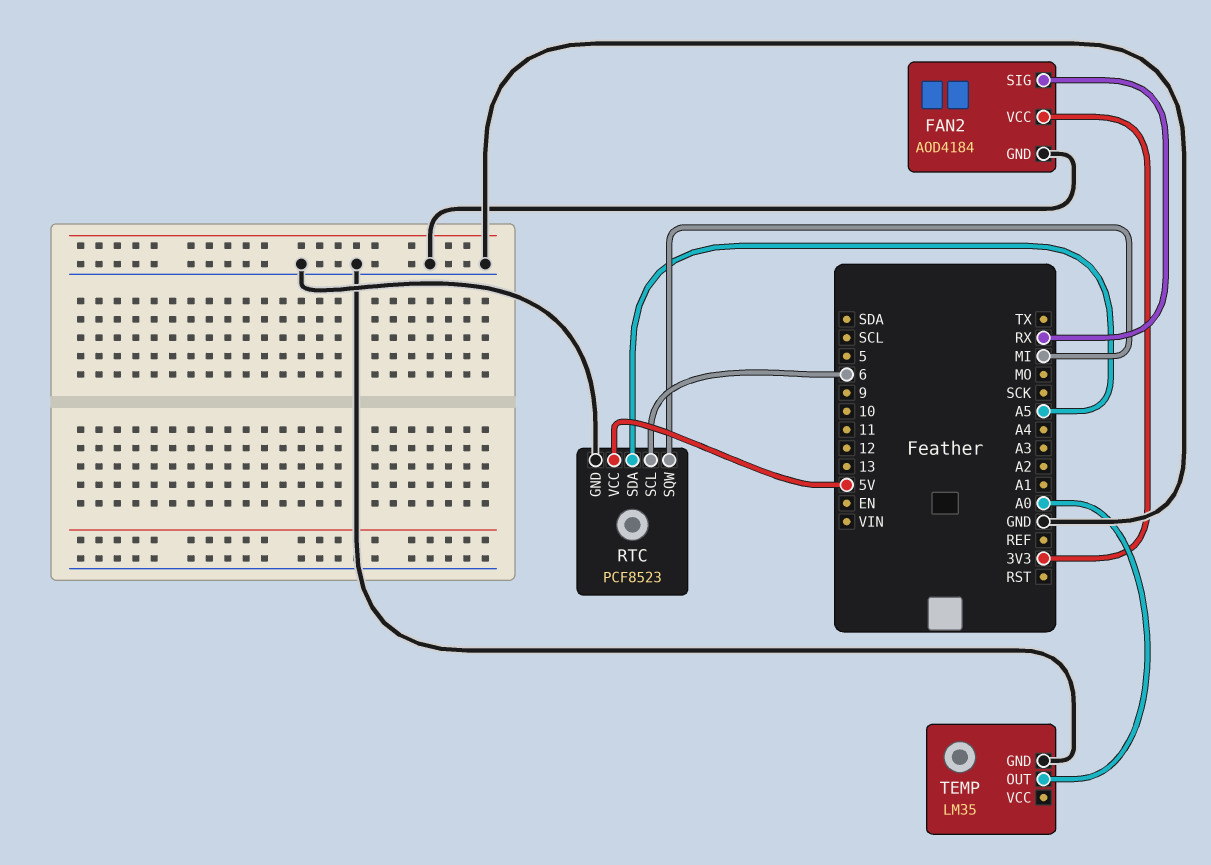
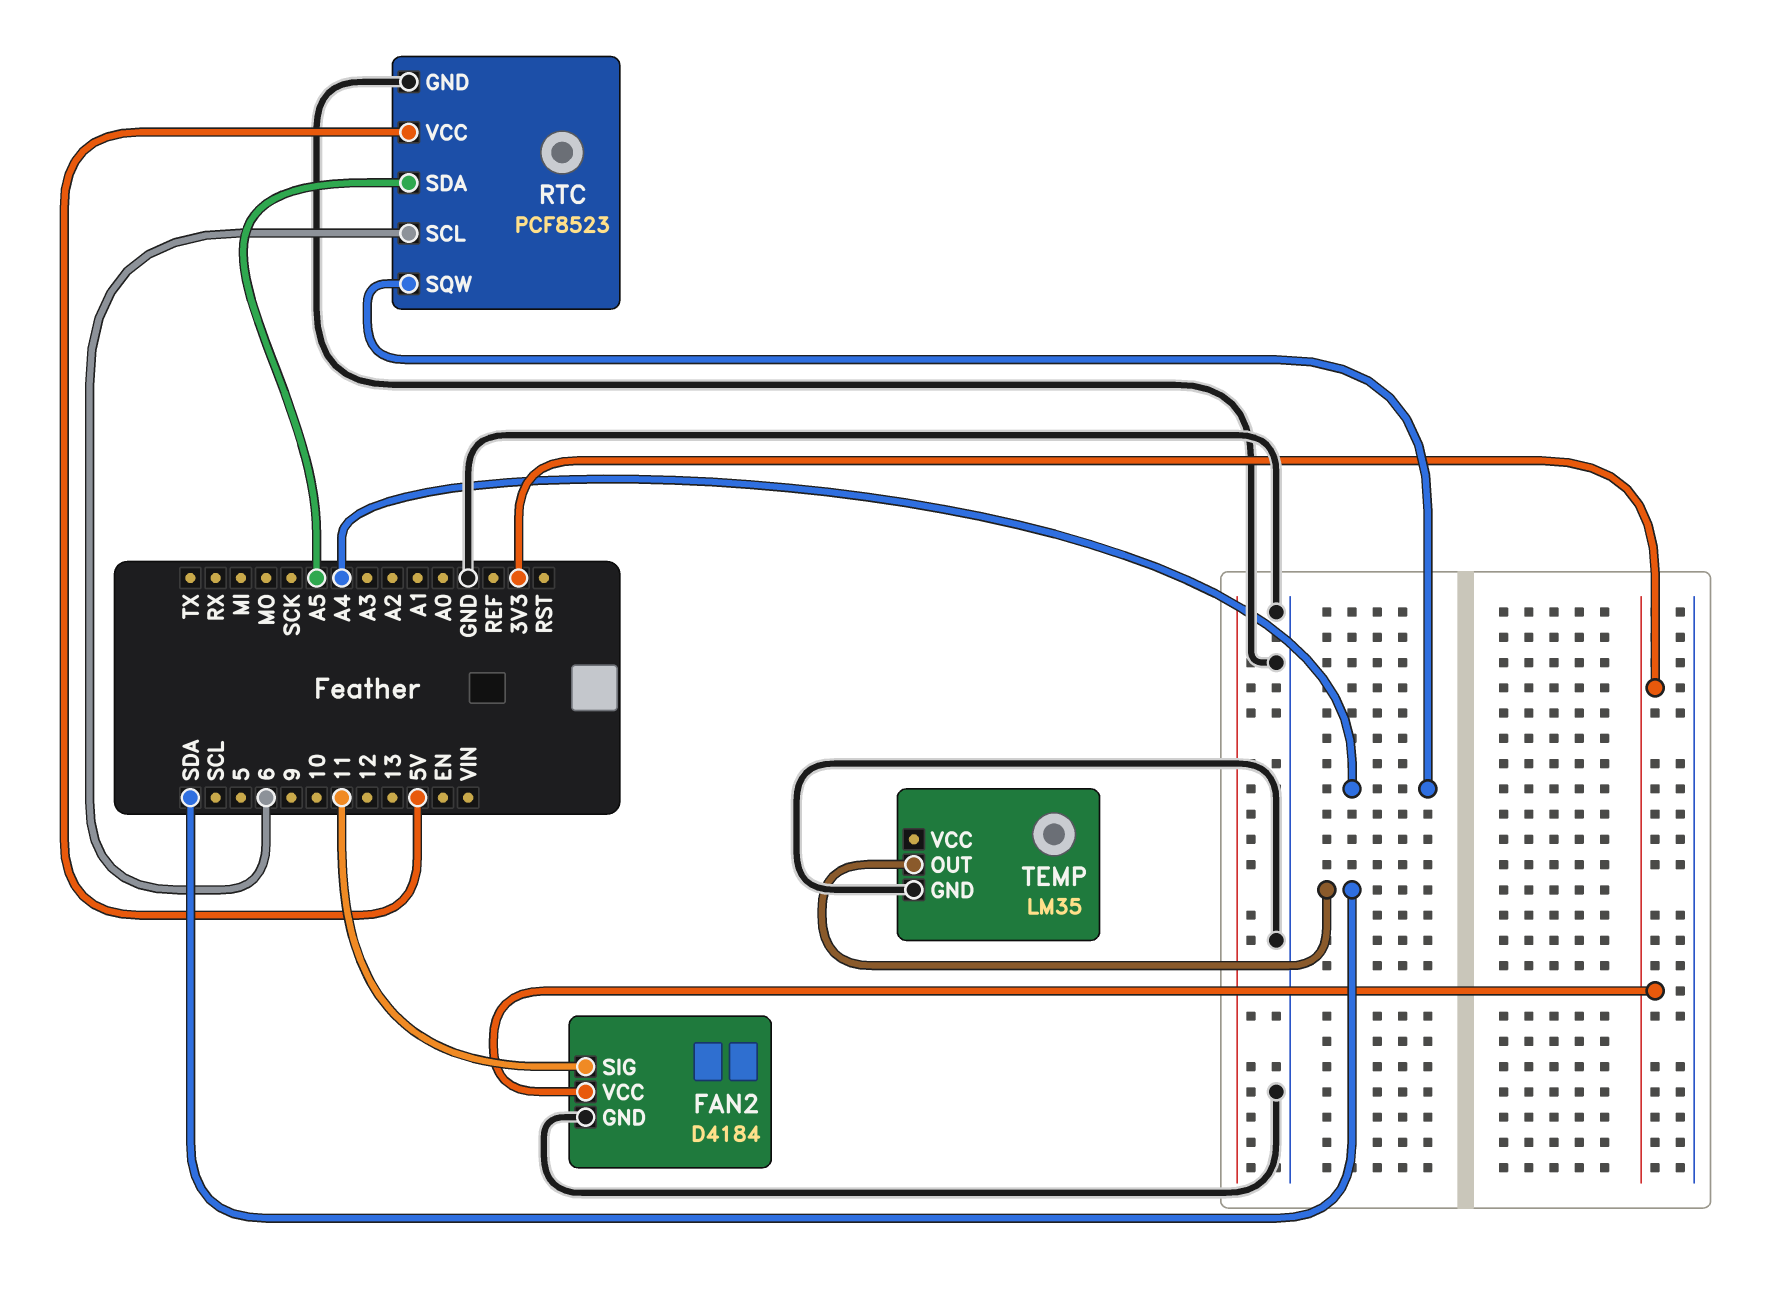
FAN2: AOD4184 -> D4184
FAN2 pin SIG: RX -> 11
RTC pin SQW: MI -> A4
TEMP pin OUT: A0 -> SDA

